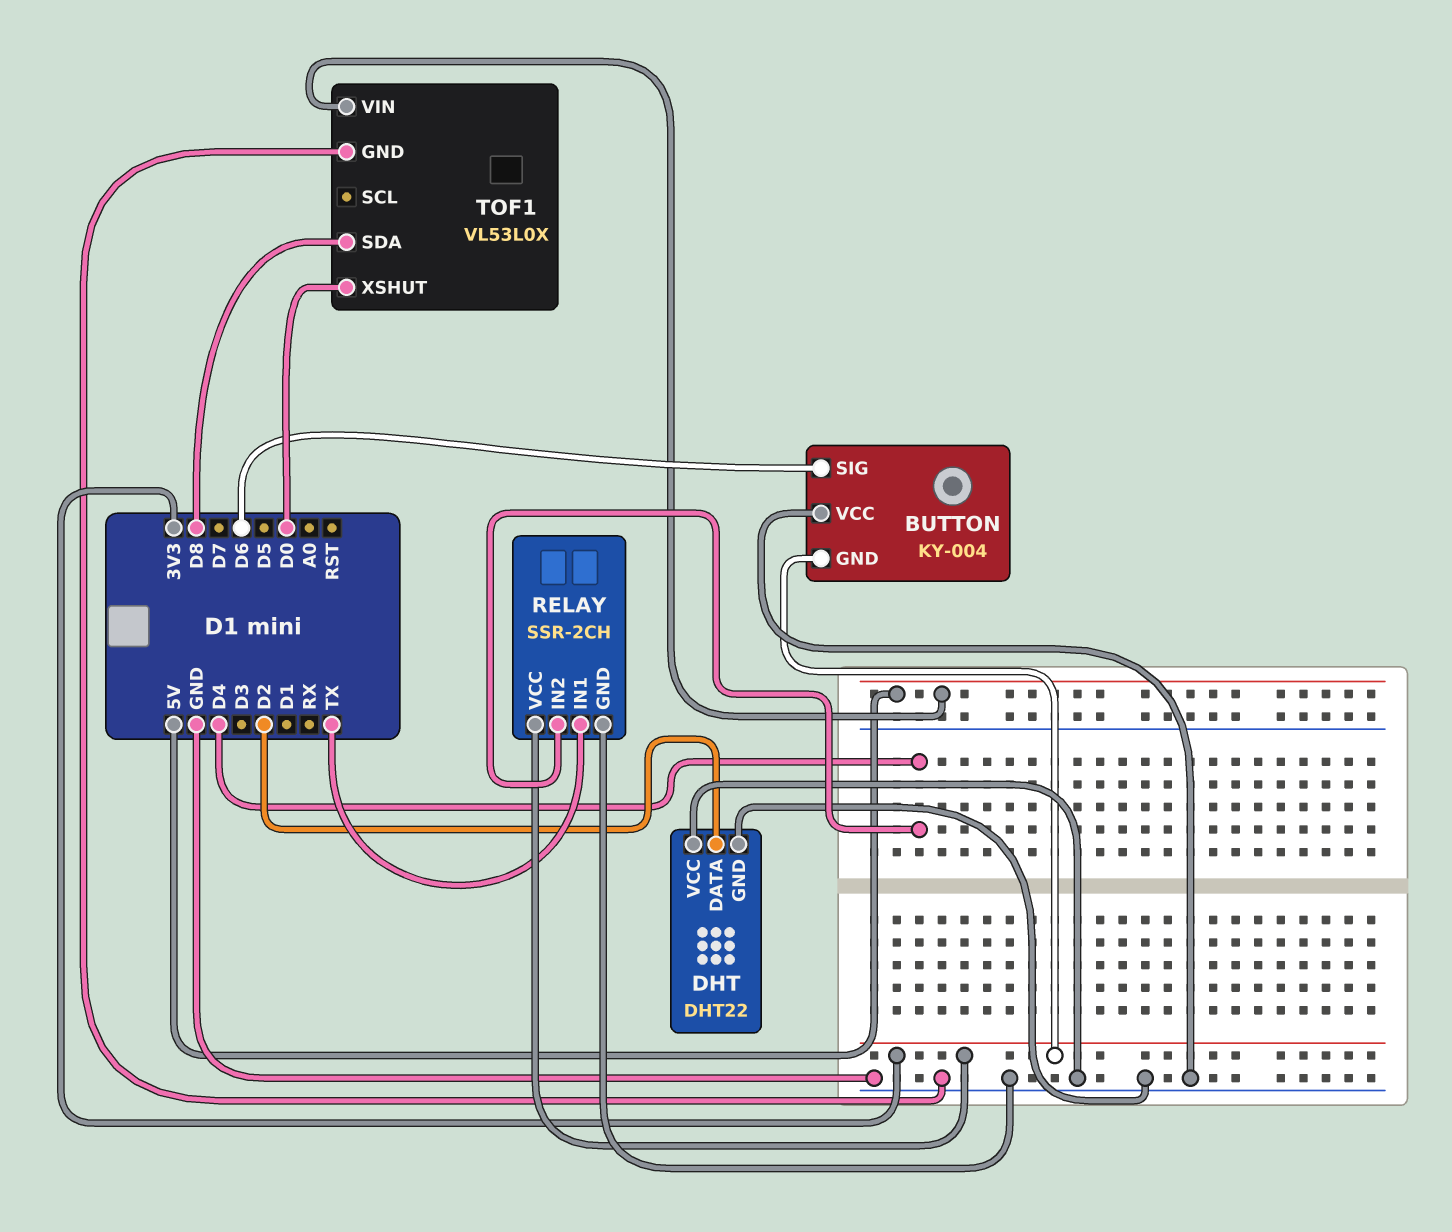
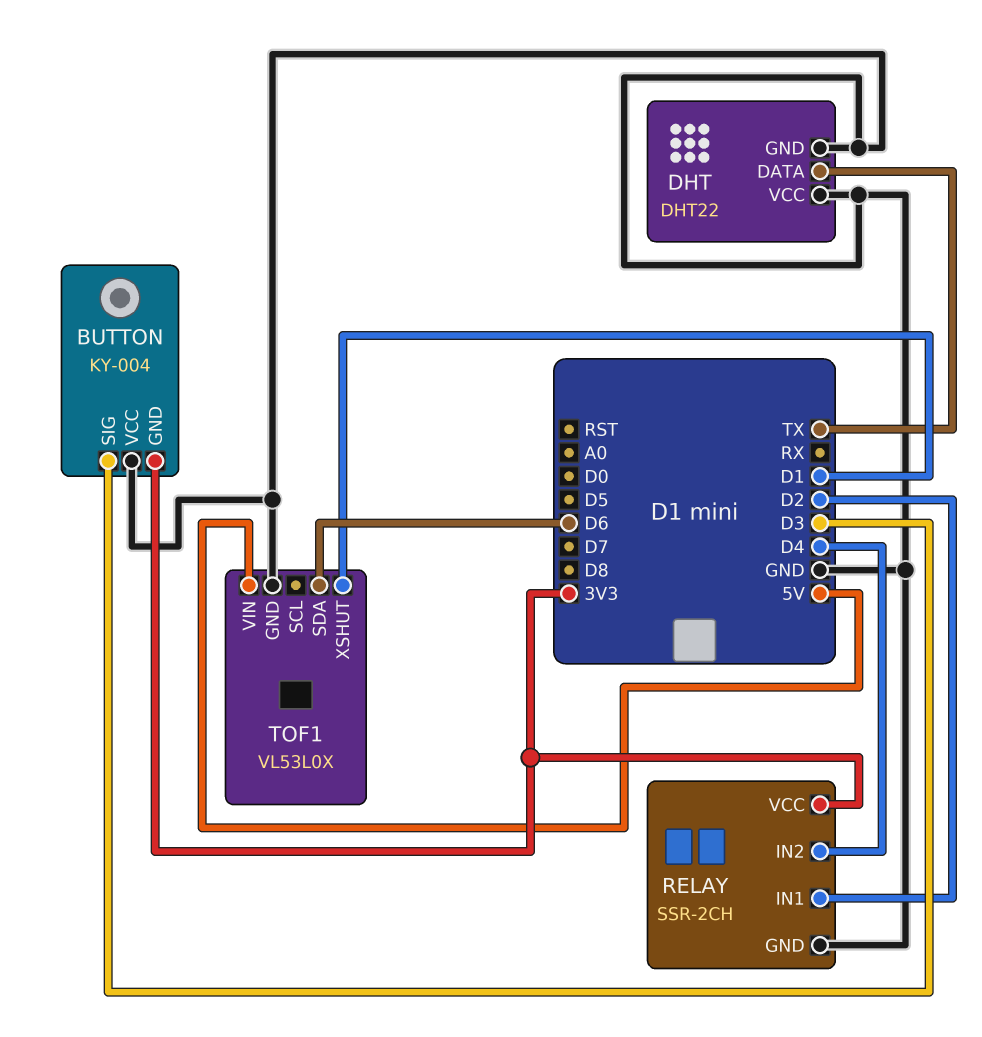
BUTTON pin SIG: D6 -> D3
DHT pin DATA: D2 -> TX
RELAY pin IN1: TX -> D2
TOF1 pin SDA: D8 -> D6
TOF1 pin XSHUT: D0 -> D1

